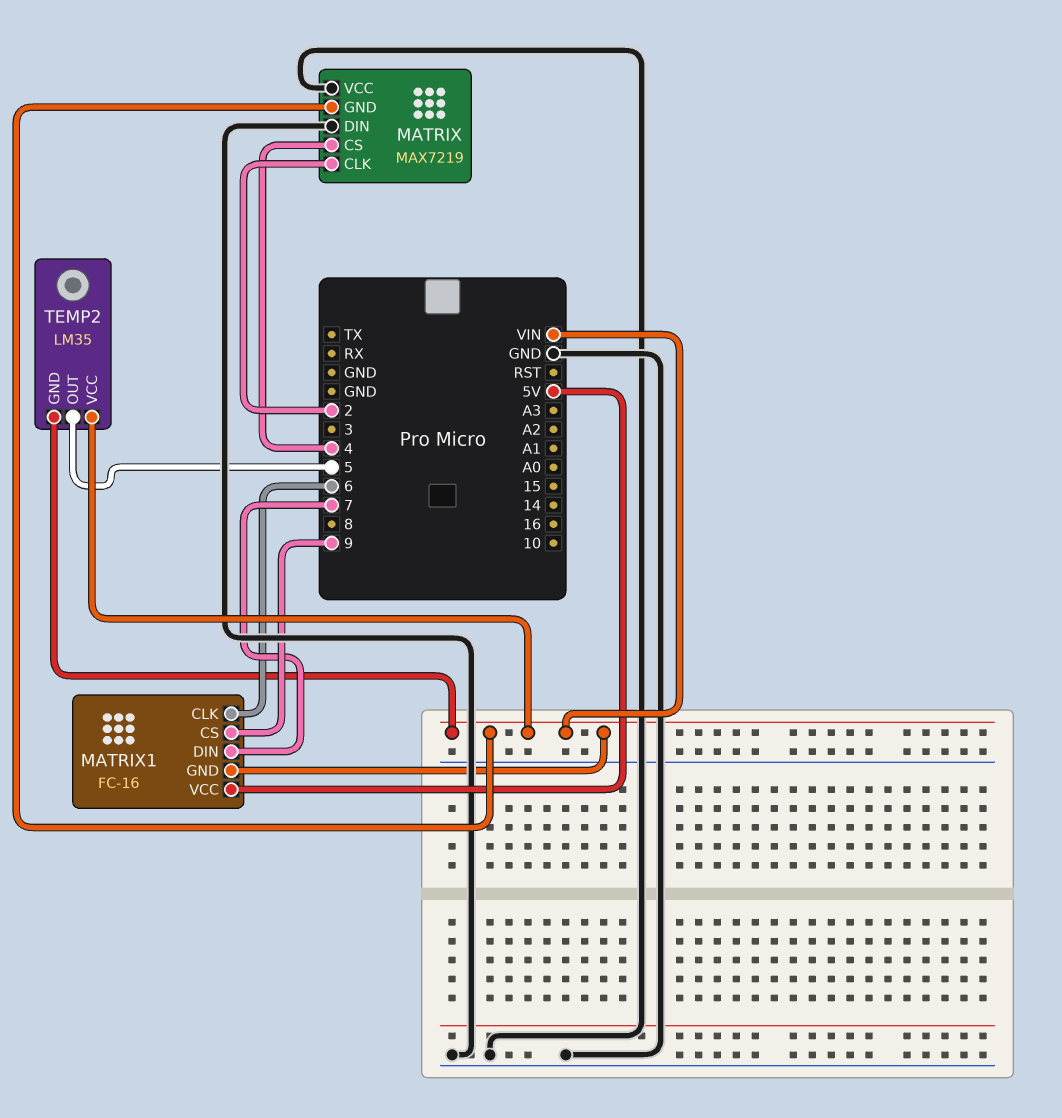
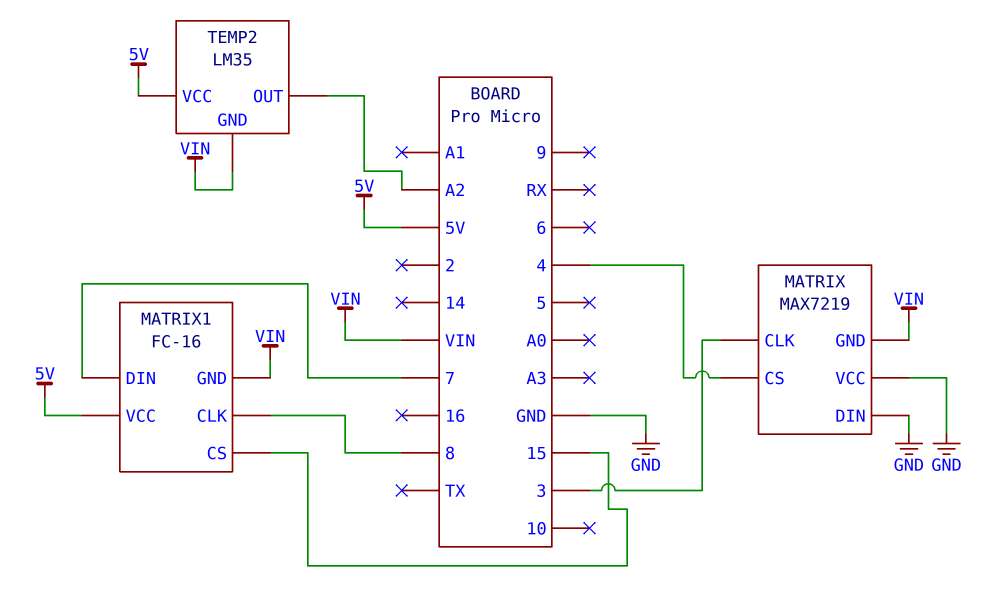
MATRIX pin CLK: 2 -> 3
MATRIX1 pin CLK: 6 -> 8
MATRIX1 pin CS: 9 -> 15
TEMP2 pin OUT: 5 -> A2
TEMP2 pin VCC: VIN -> 5V

